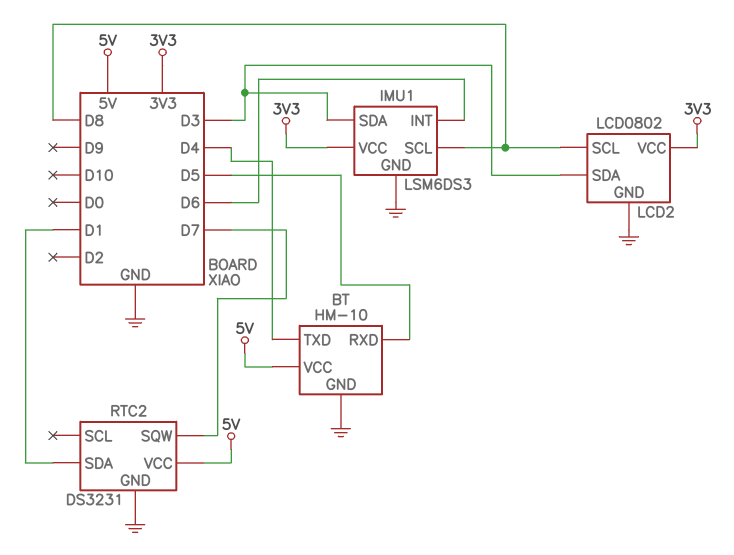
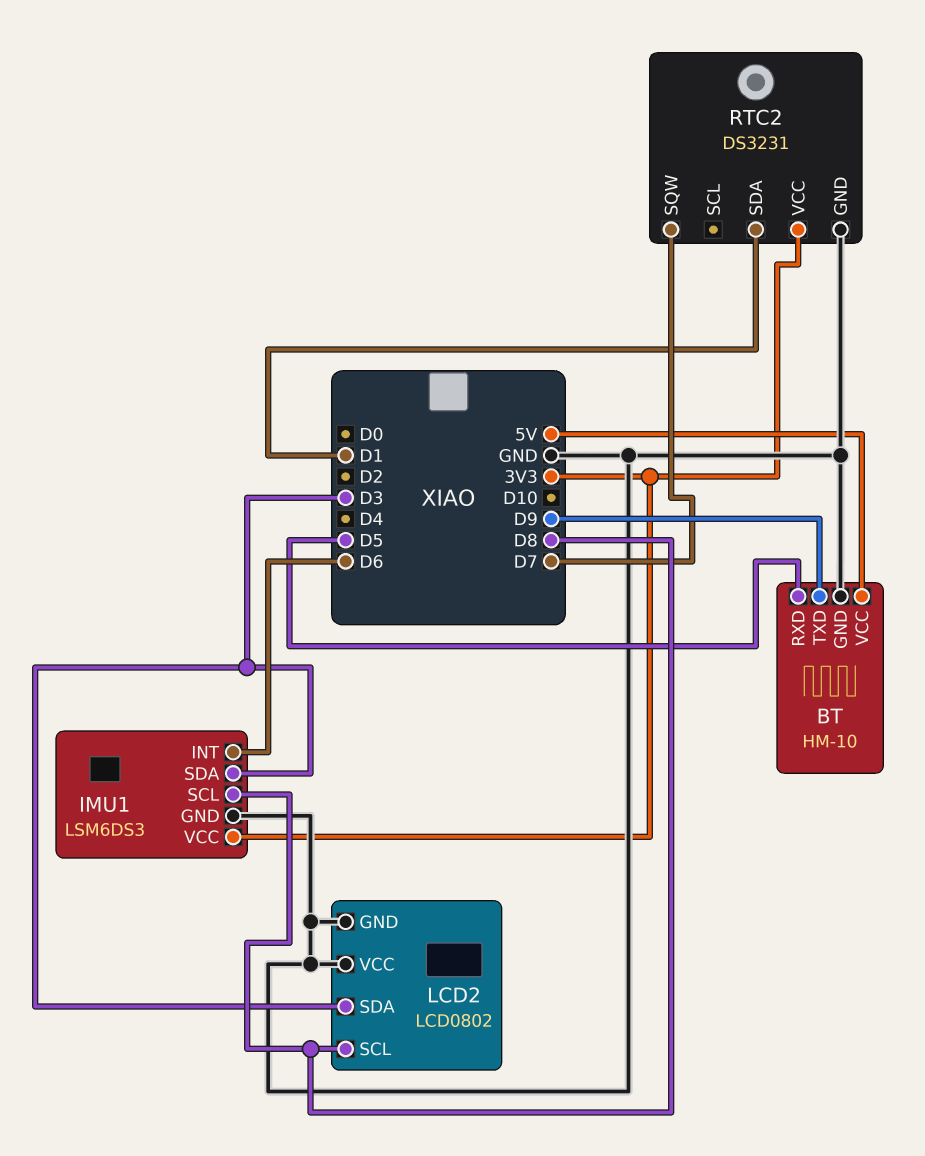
BT pin TXD: D4 -> D9
LCD2 pin VCC: 3V3 -> GND
RTC2 pin VCC: 5V -> 3V3

